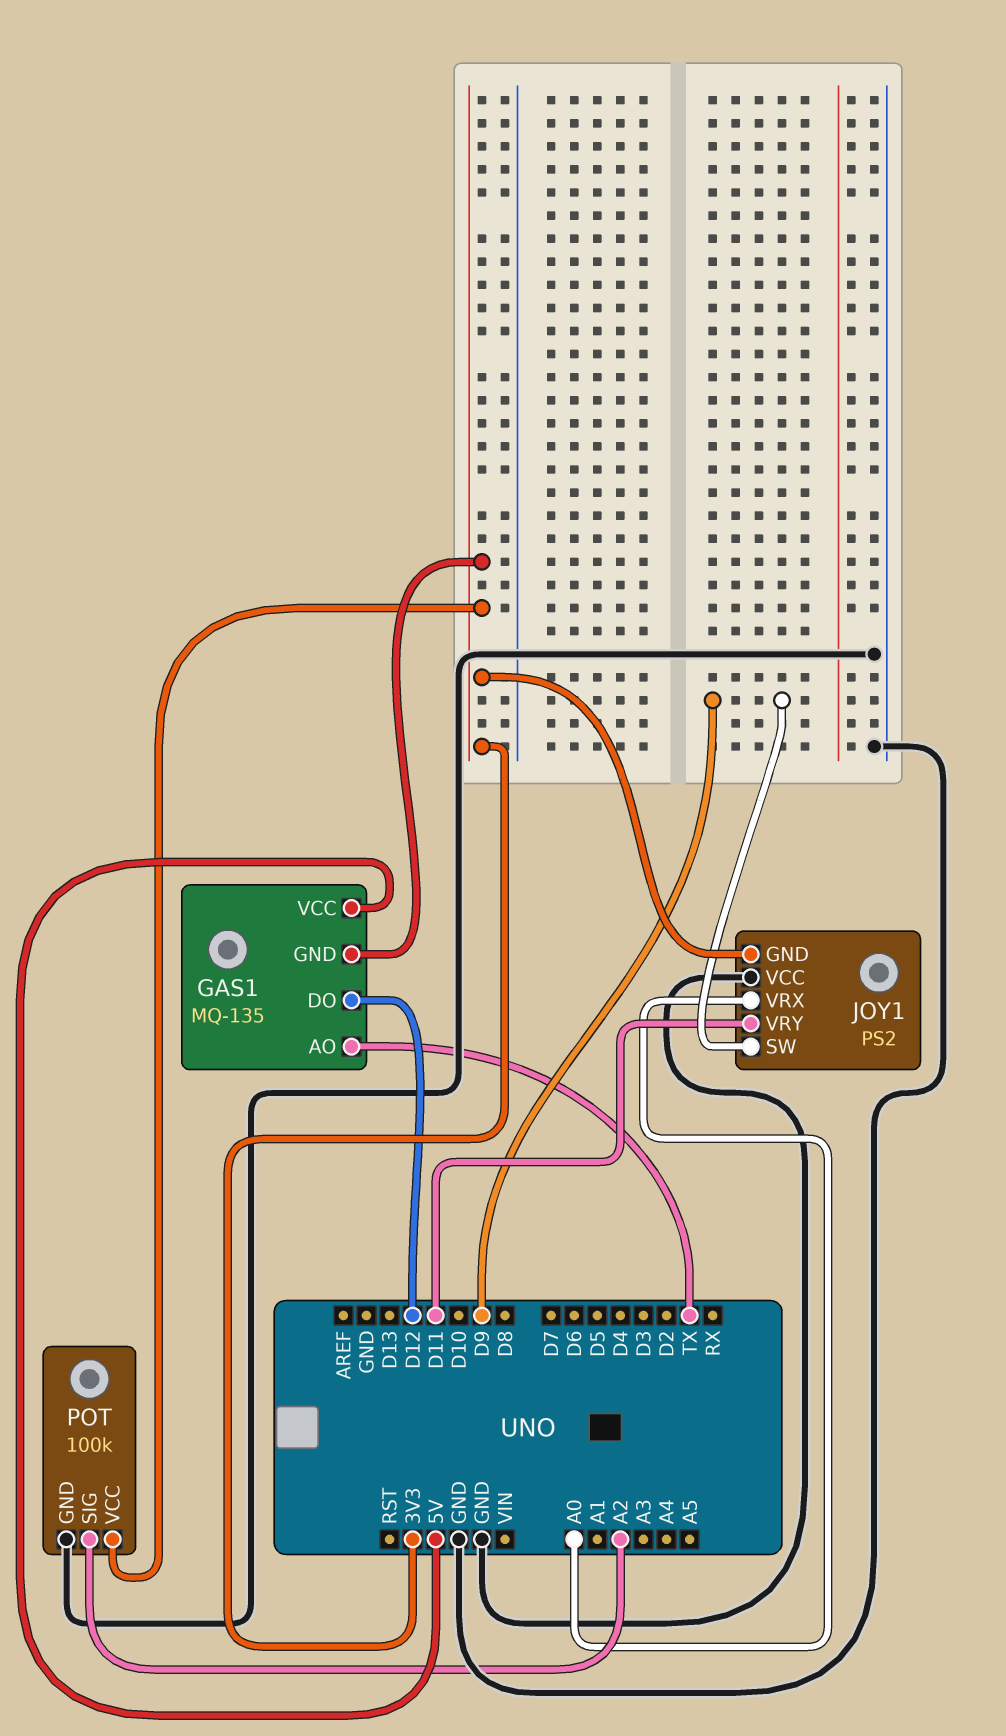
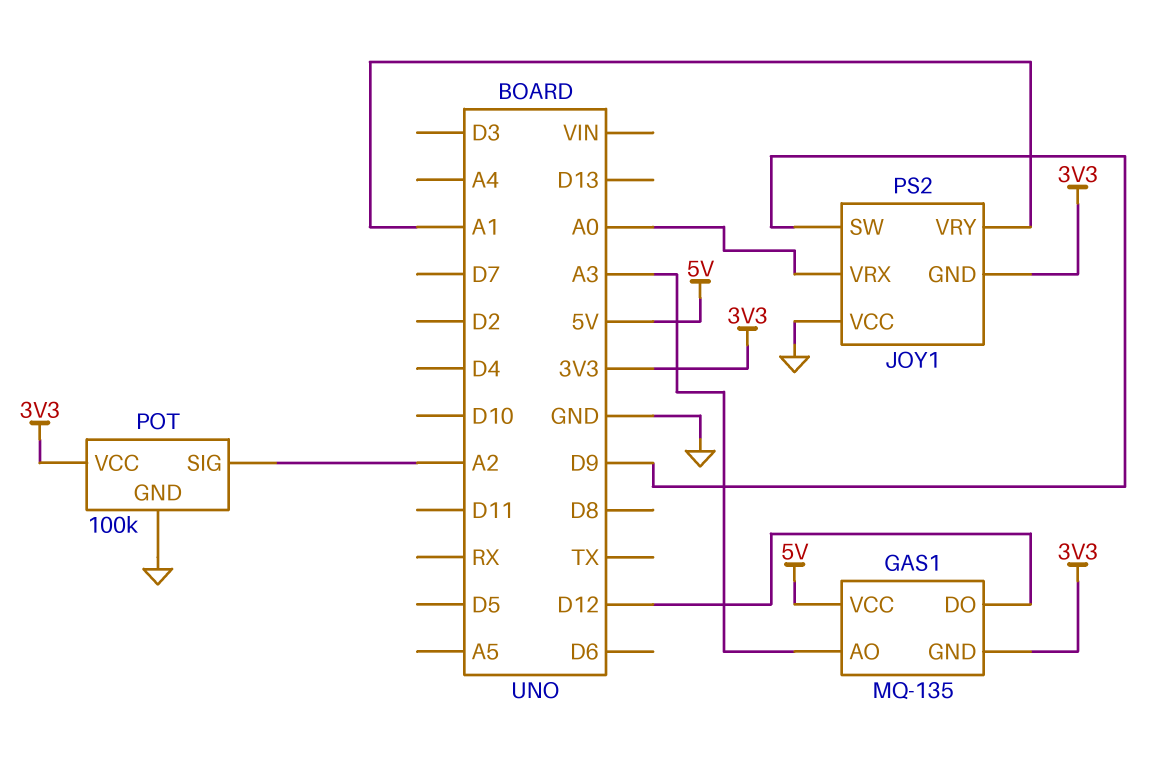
GAS1 pin AO: TX -> A3
JOY1 pin VRY: D11 -> A1

